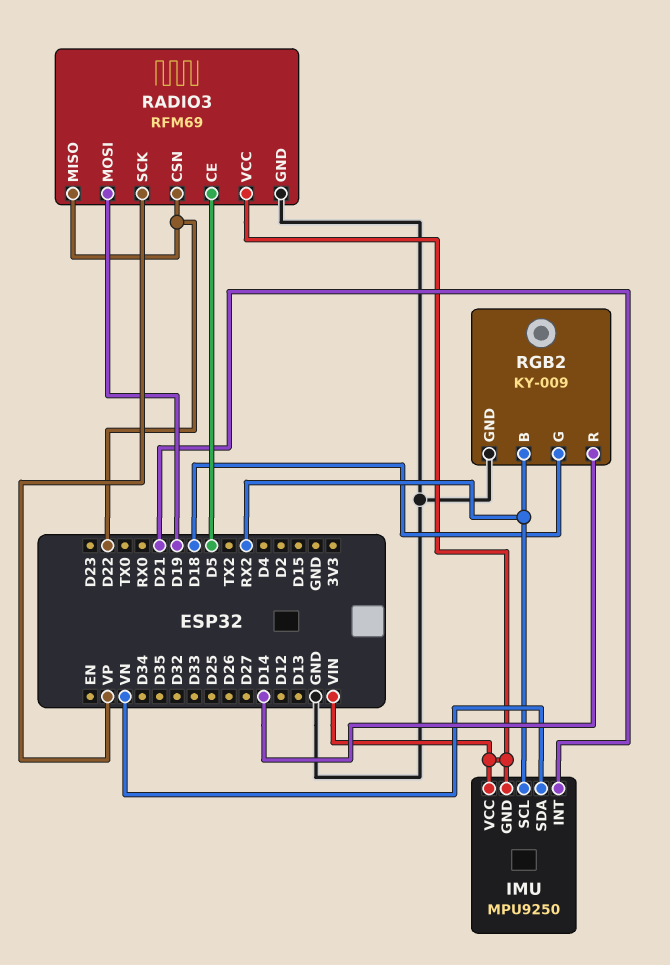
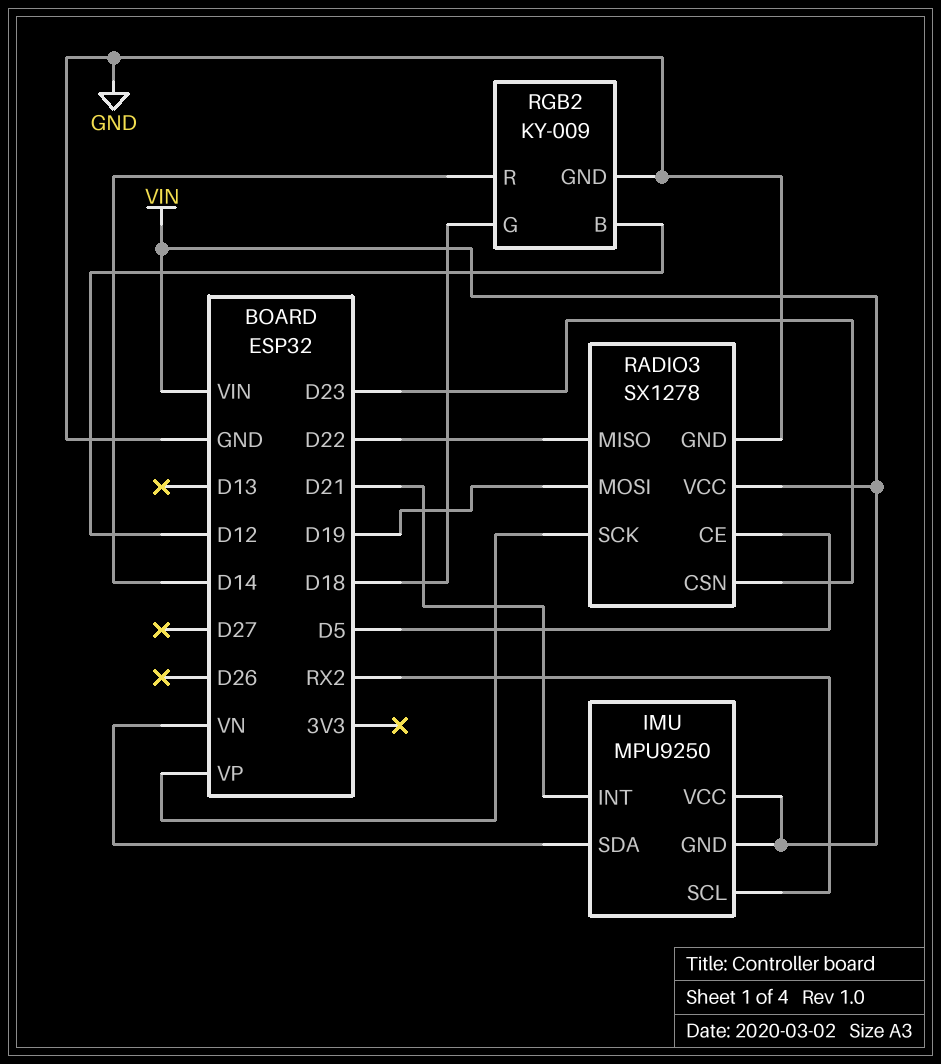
RADIO3: RFM69 -> SX1278
RADIO3 pin CSN: D22 -> D23
RGB2 pin B: RX2 -> D12

